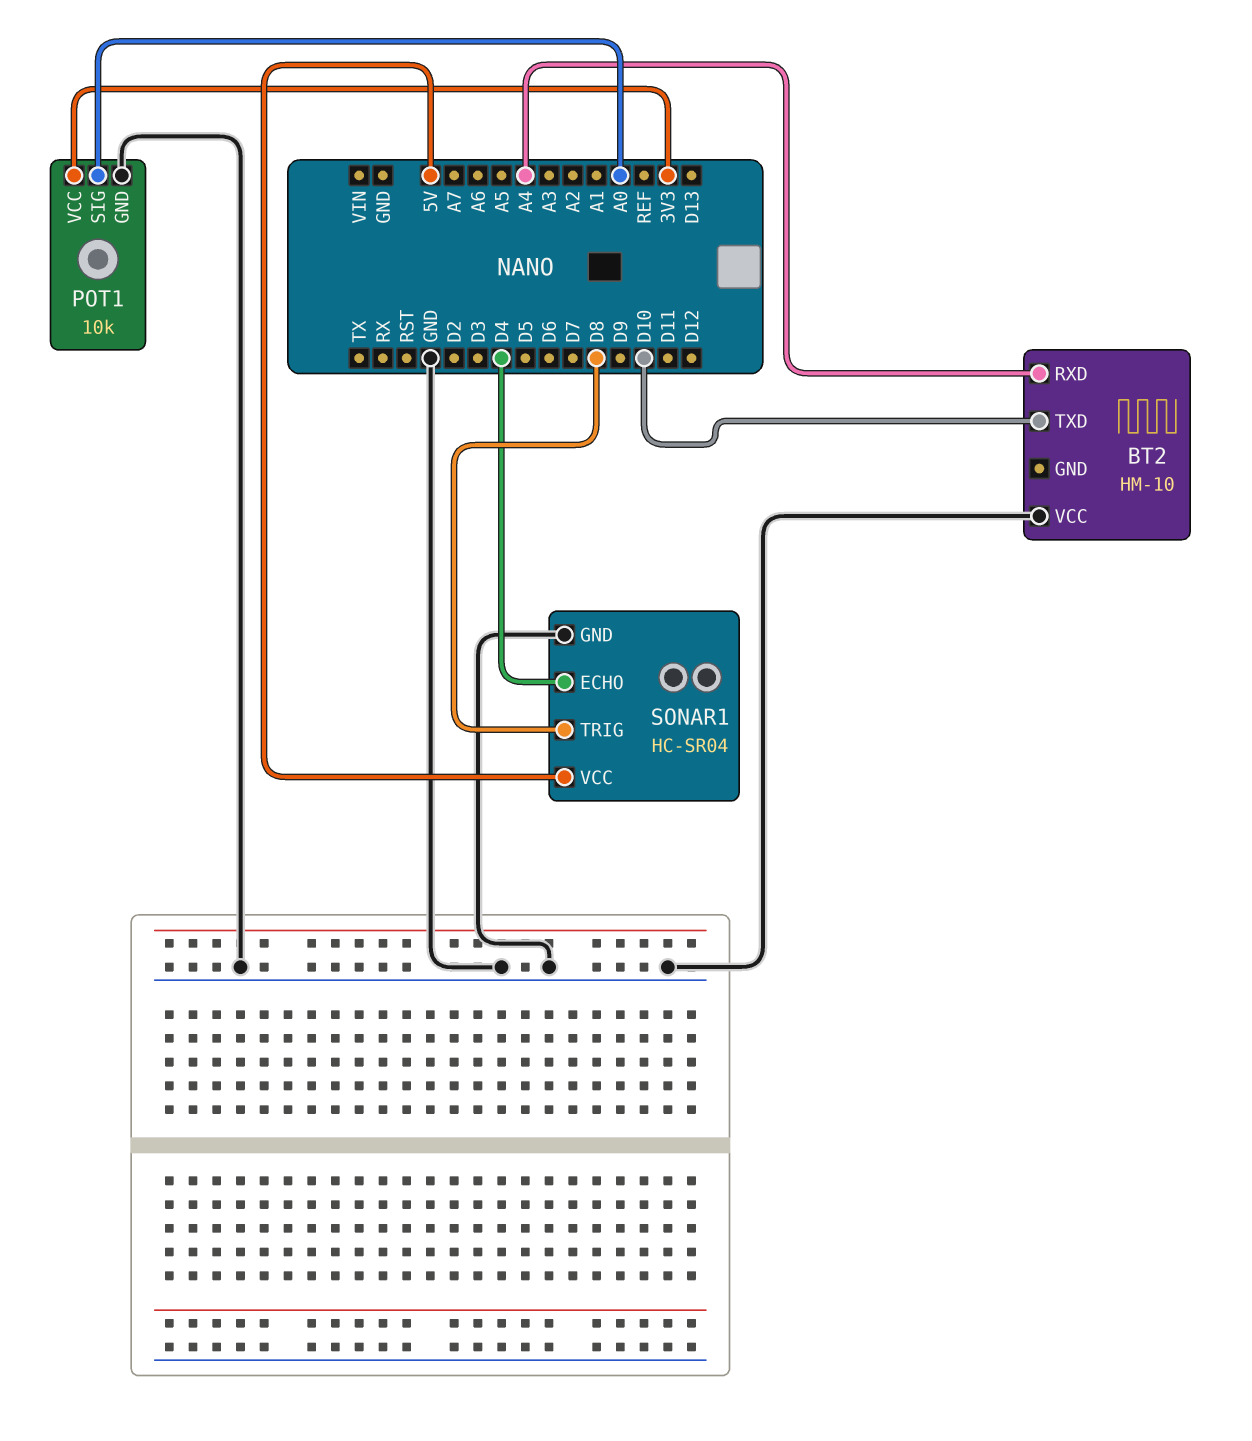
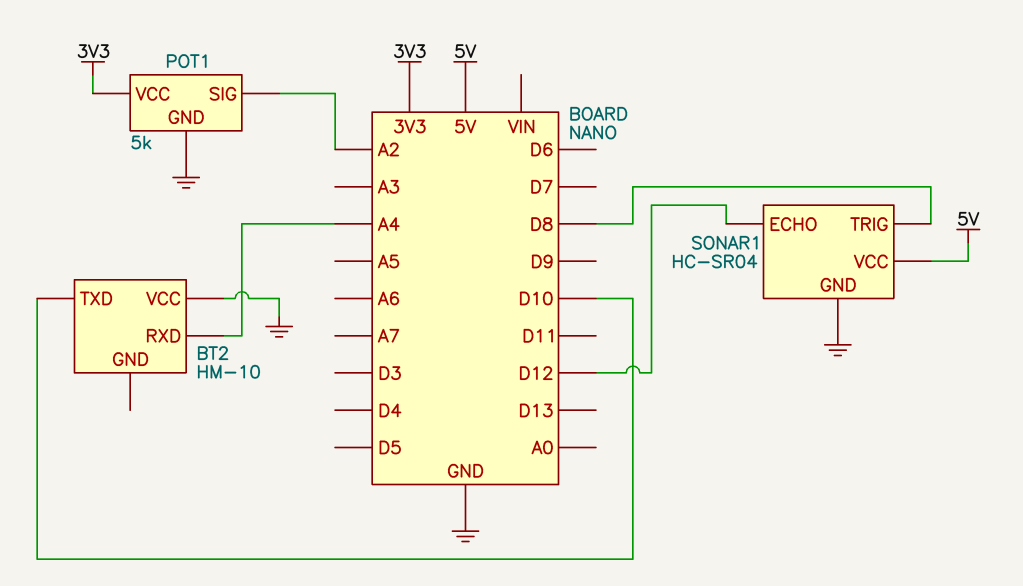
POT1: 10k -> 5k
POT1 pin SIG: A0 -> A2
SONAR1 pin ECHO: D4 -> D12

